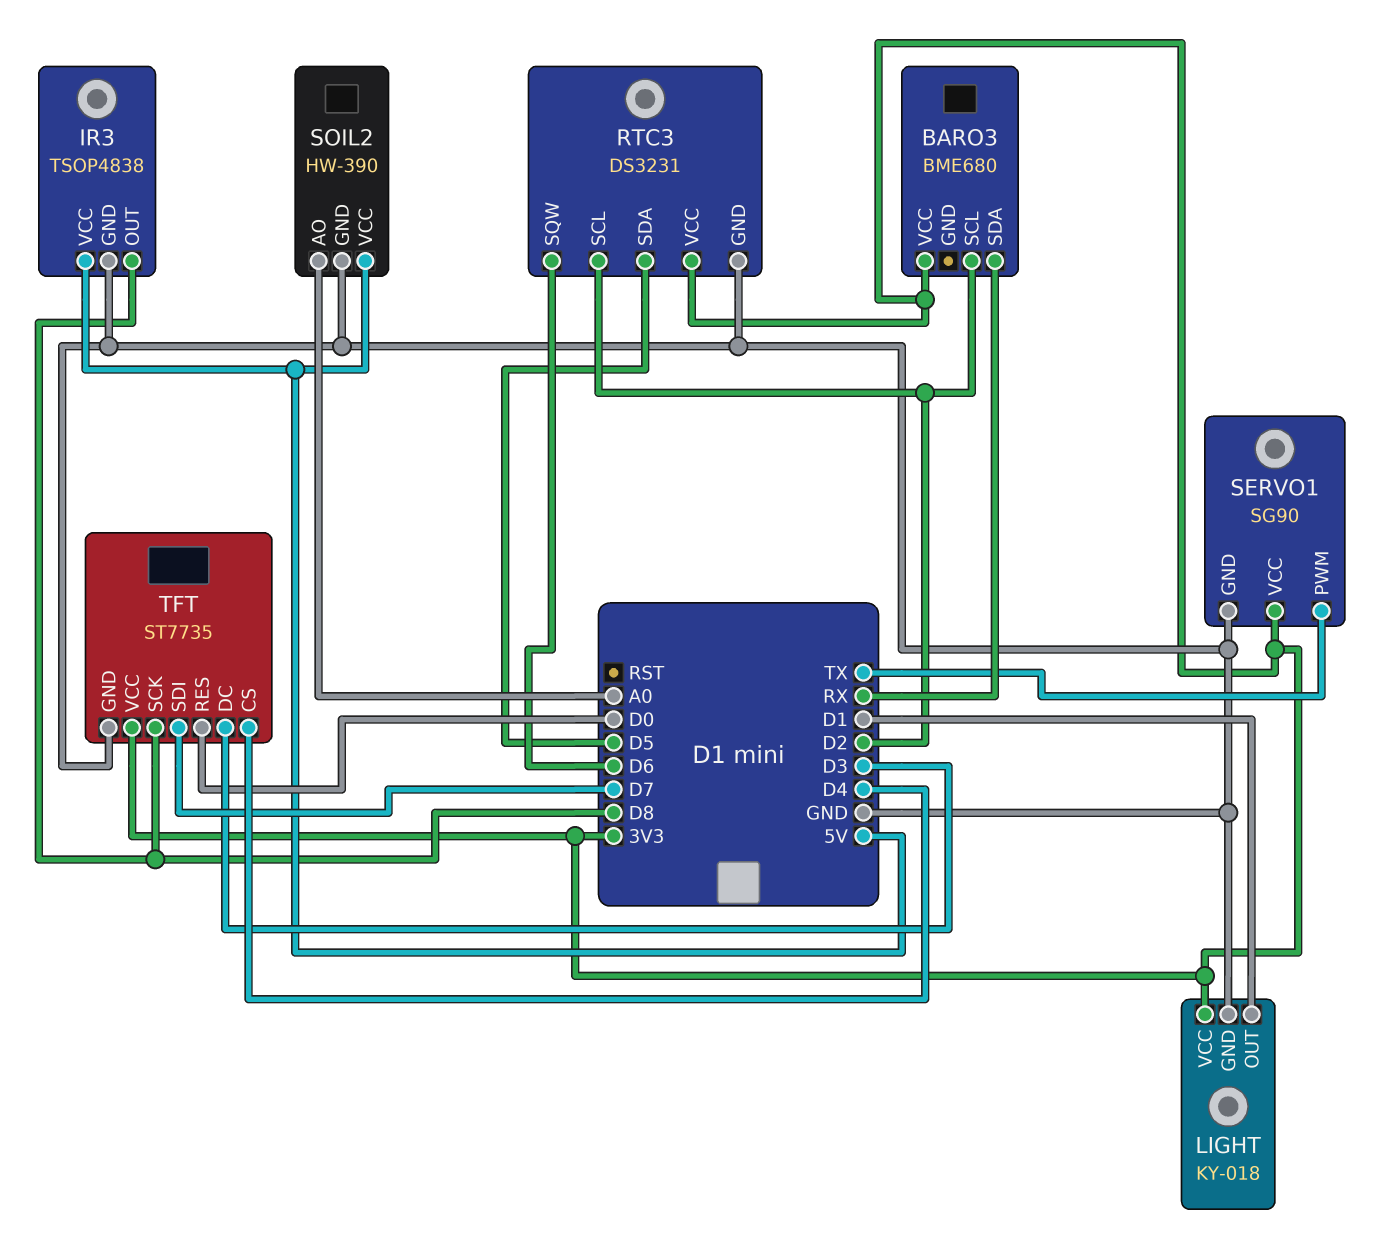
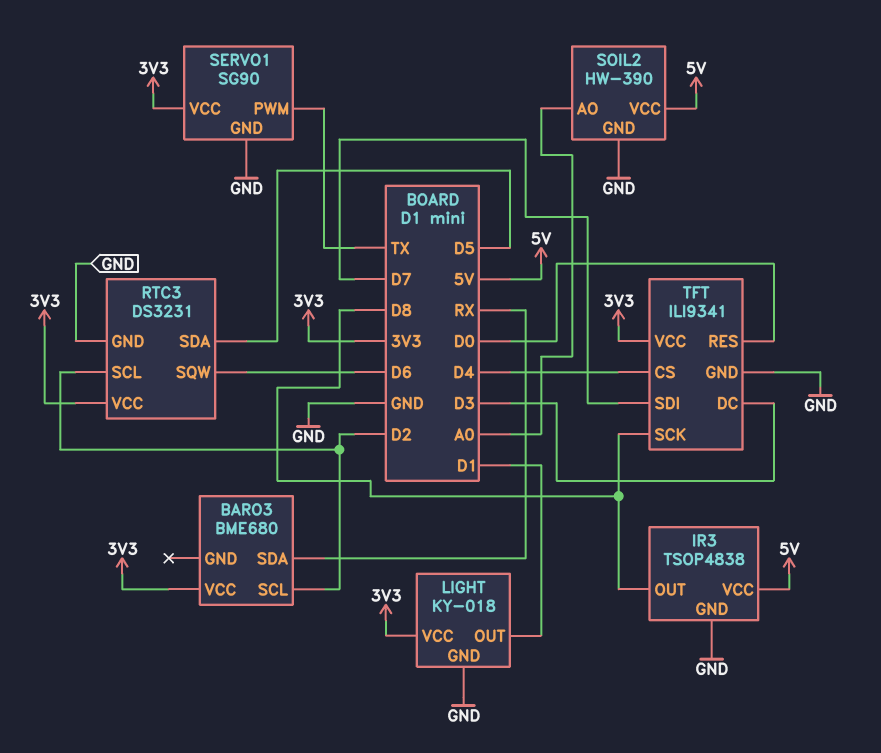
TFT: ST7735 -> ILI9341

